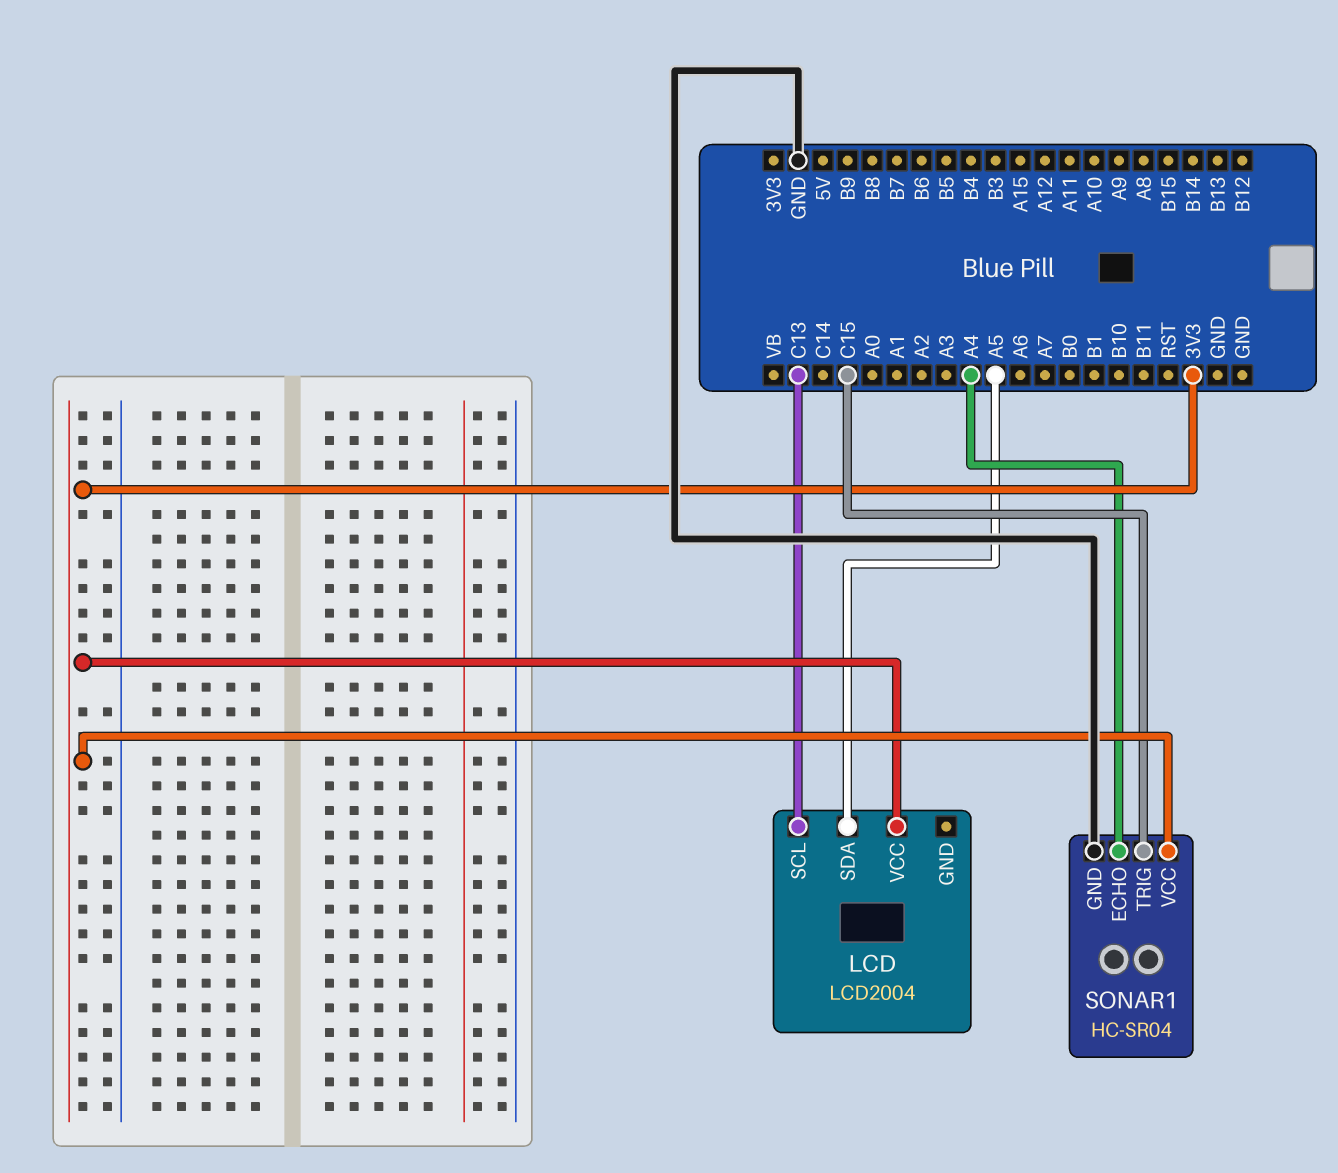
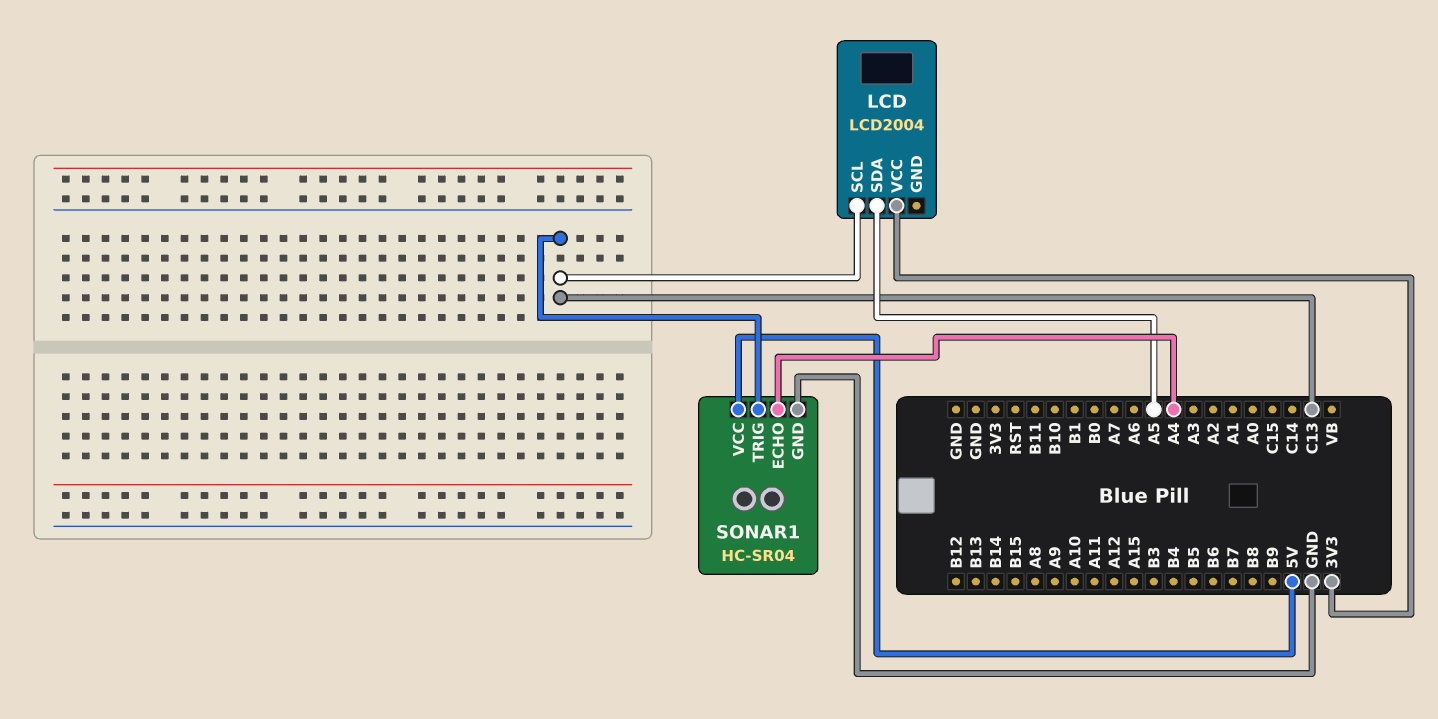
SONAR1 pin TRIG: C15 -> C13
SONAR1 pin VCC: 3V3 -> 5V

